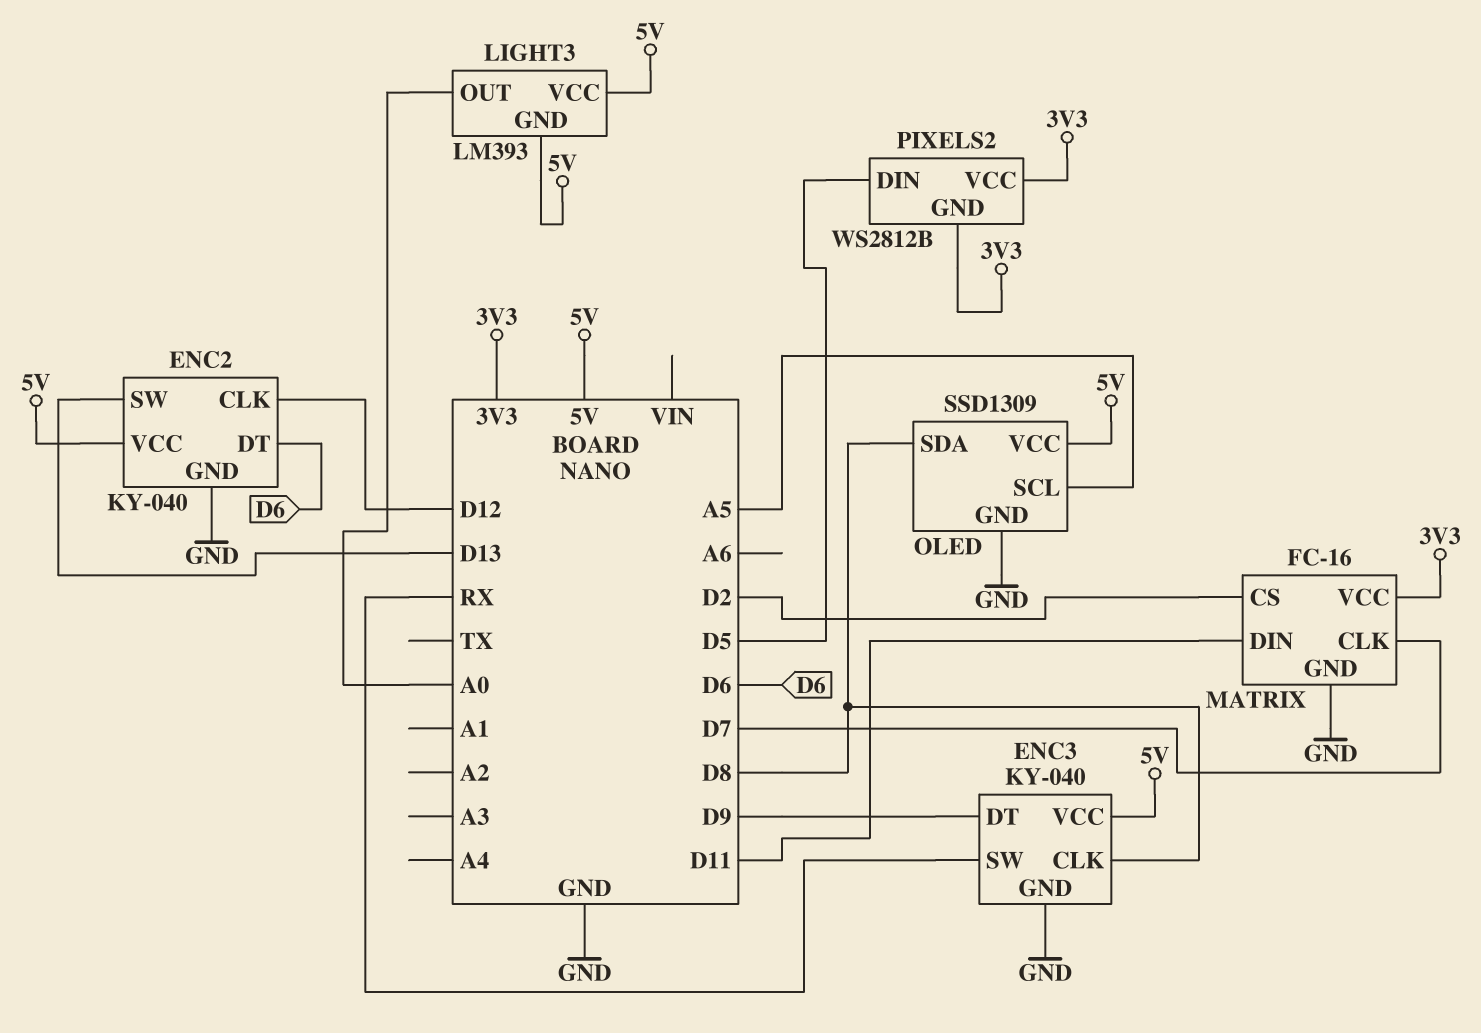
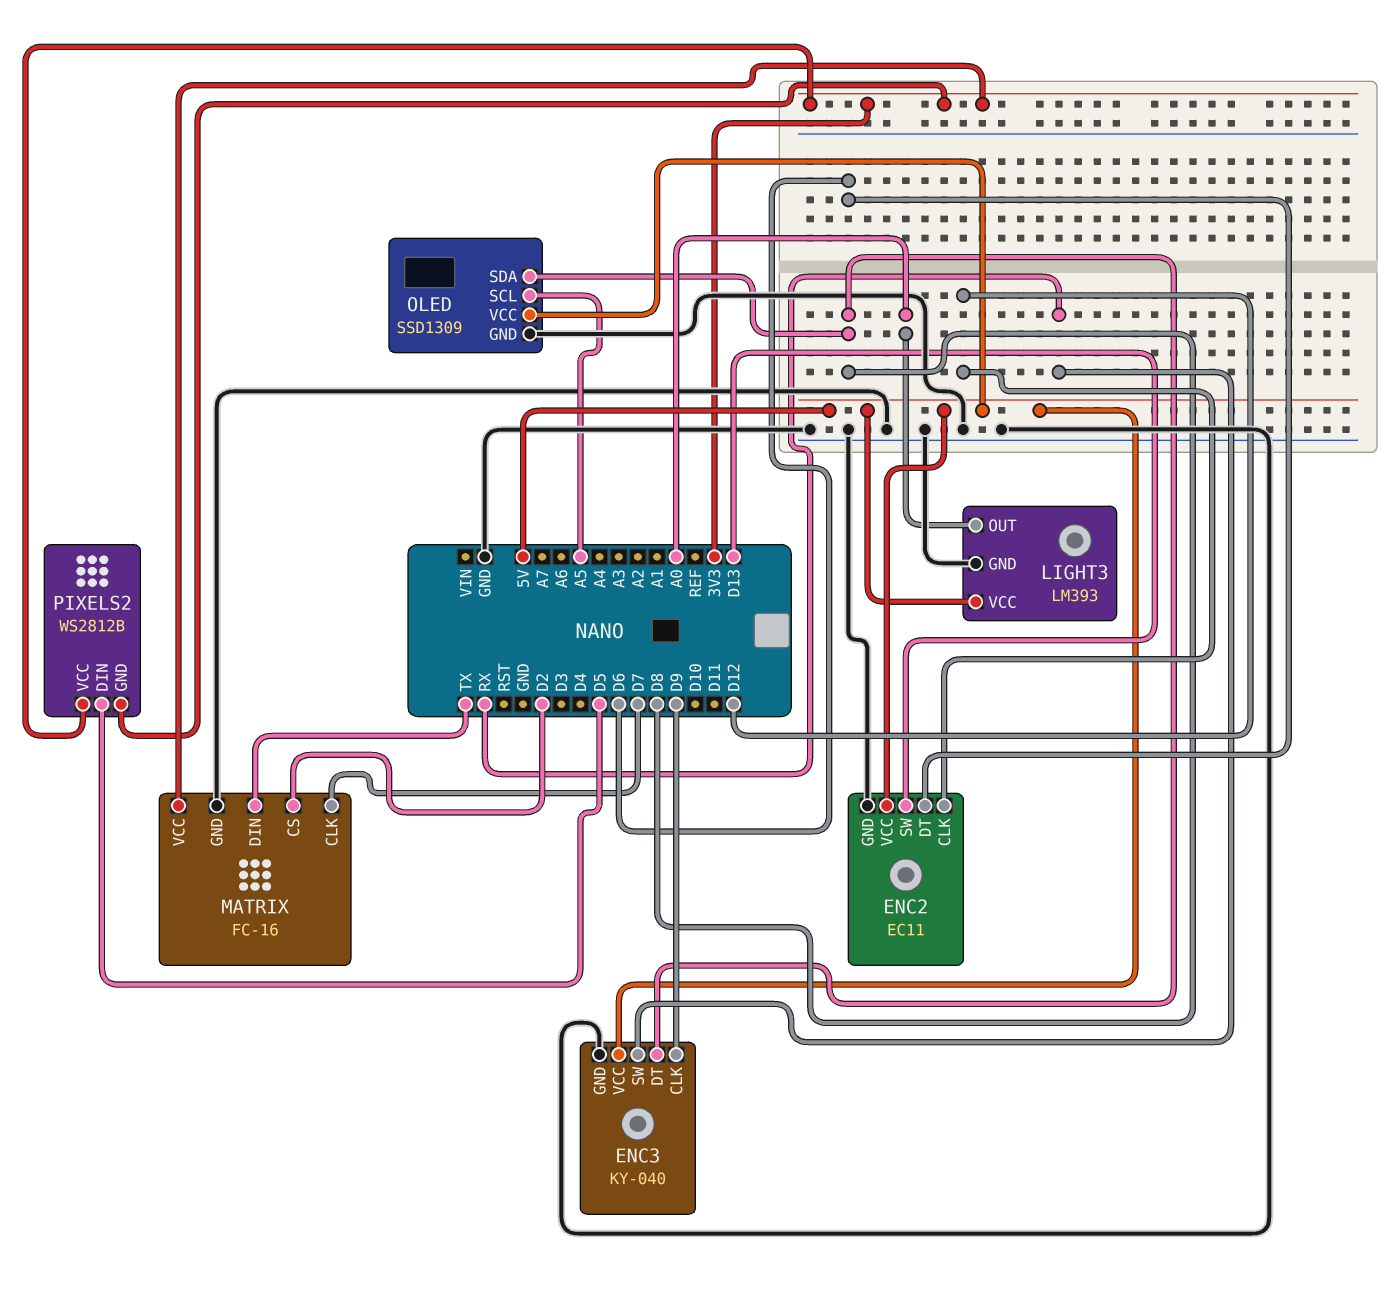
ENC2: KY-040 -> EC11
ENC3 pin CLK: D8 -> D9
ENC3 pin DT: D9 -> D8
LIGHT3 pin GND: 5V -> GND
MATRIX pin DIN: D11 -> TX

